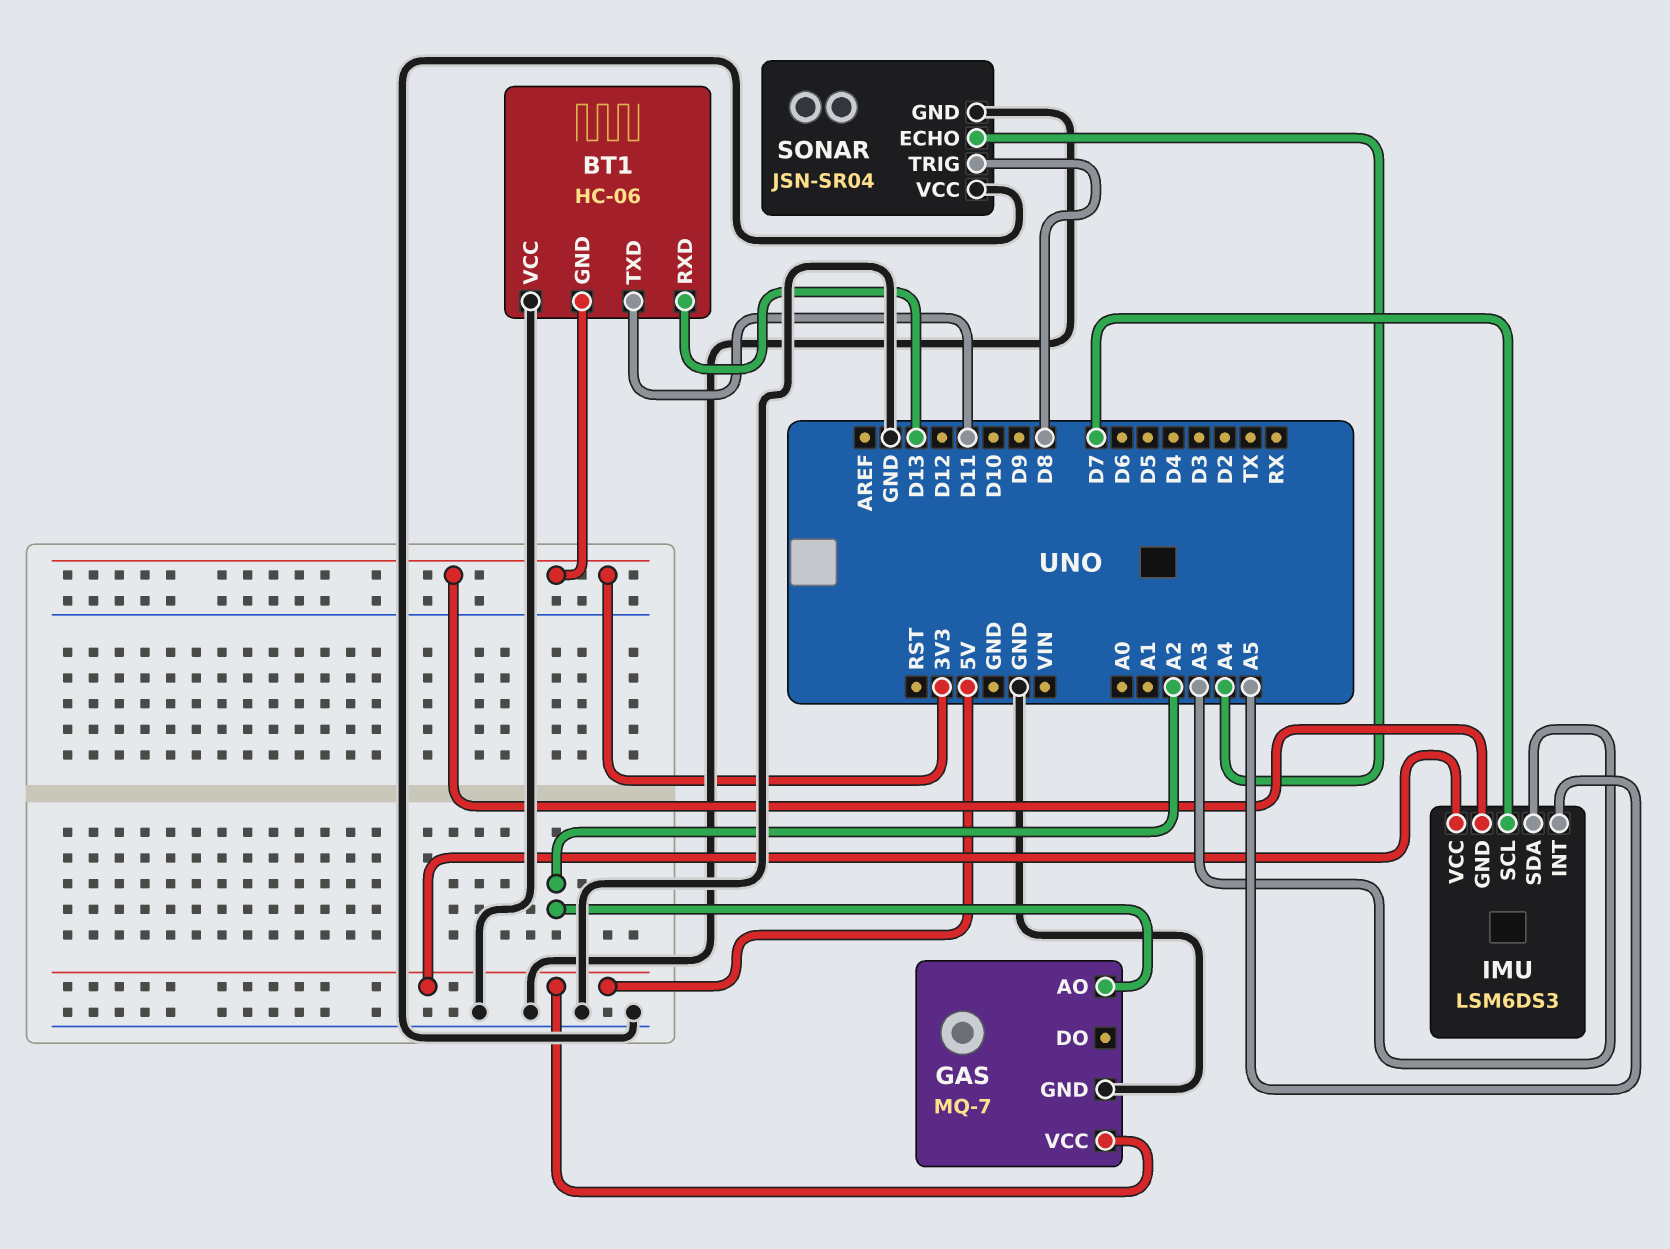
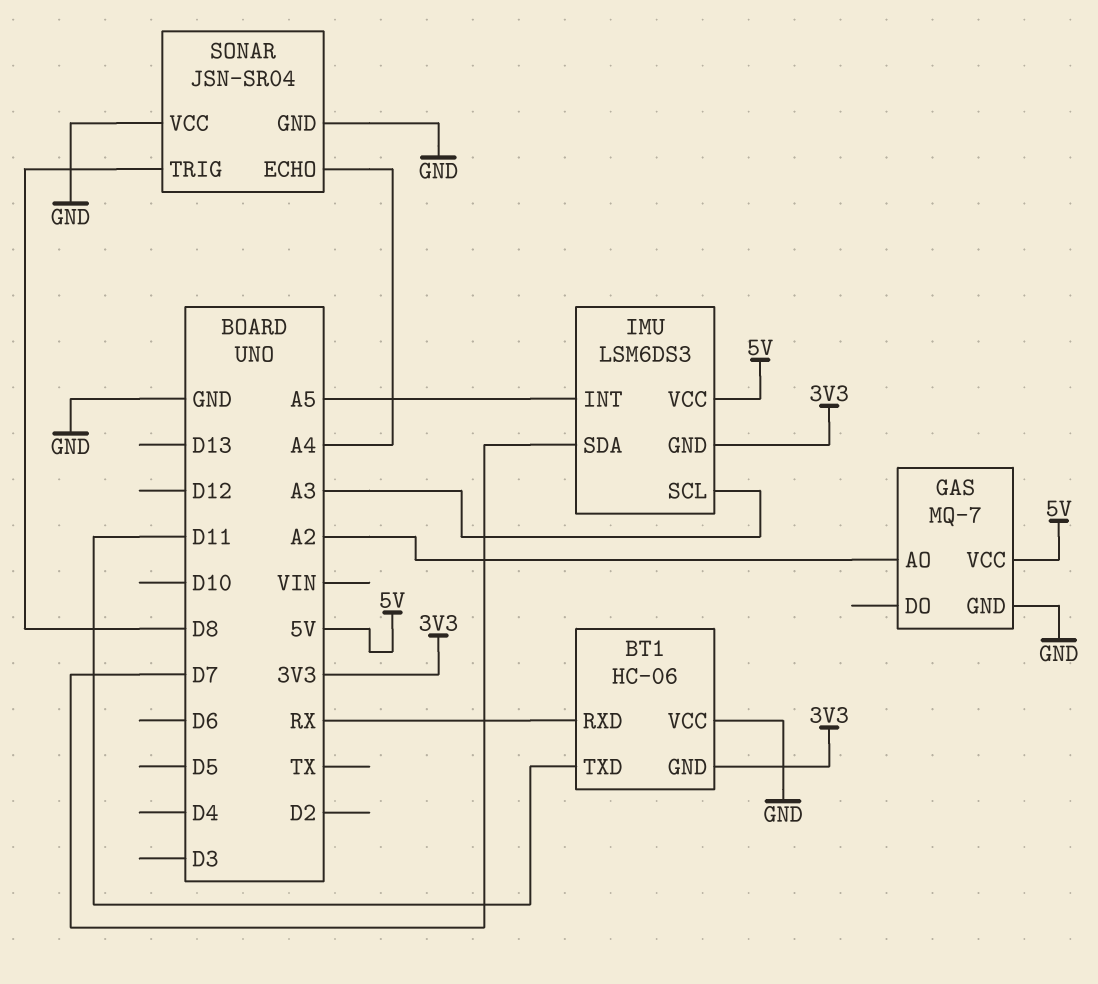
BT1 pin RXD: D13 -> RX
IMU pin SCL: D7 -> A3
IMU pin SDA: A3 -> D7

